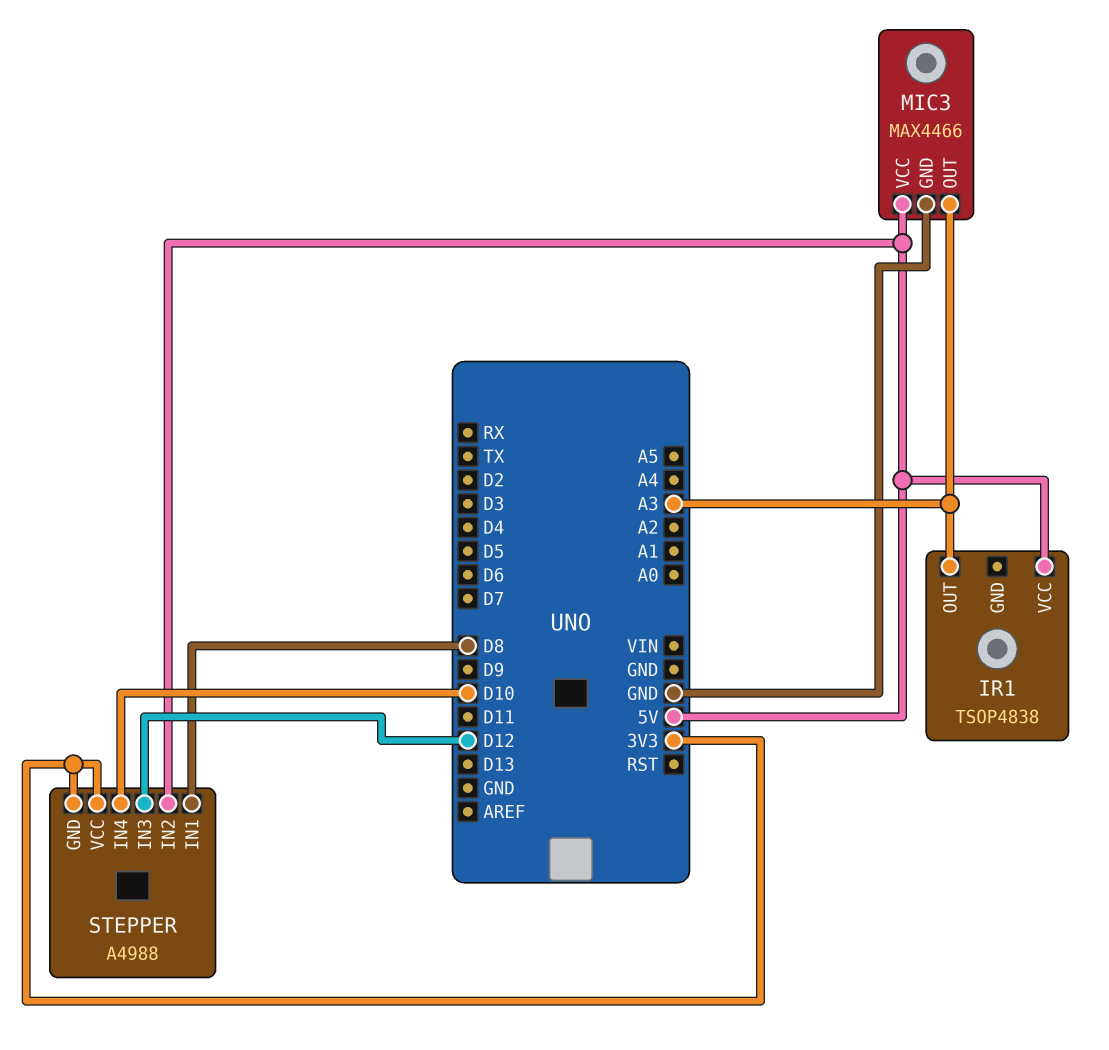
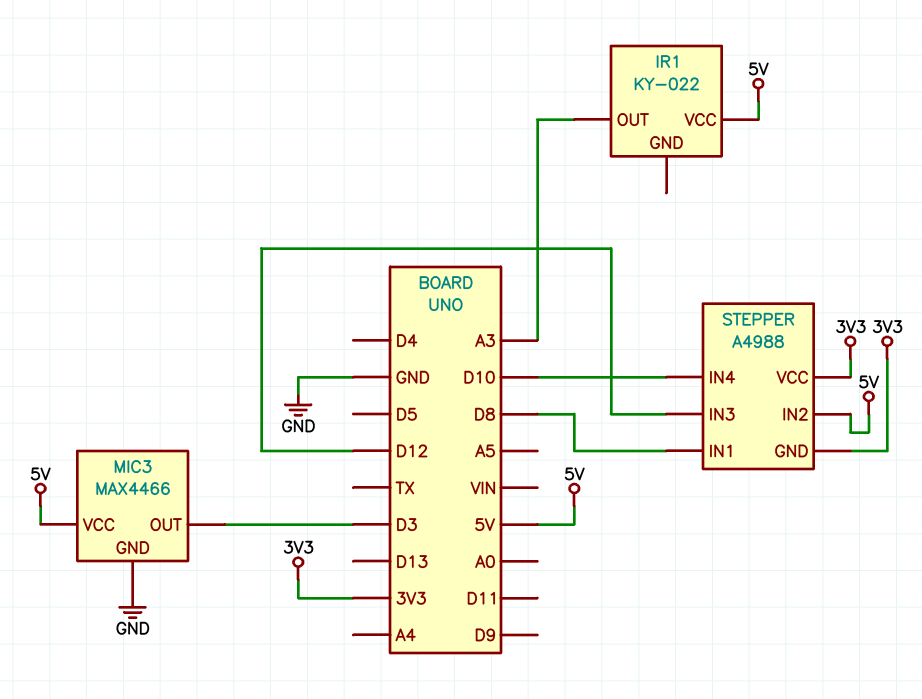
IR1: TSOP4838 -> KY-022
MIC3 pin OUT: A3 -> D3

